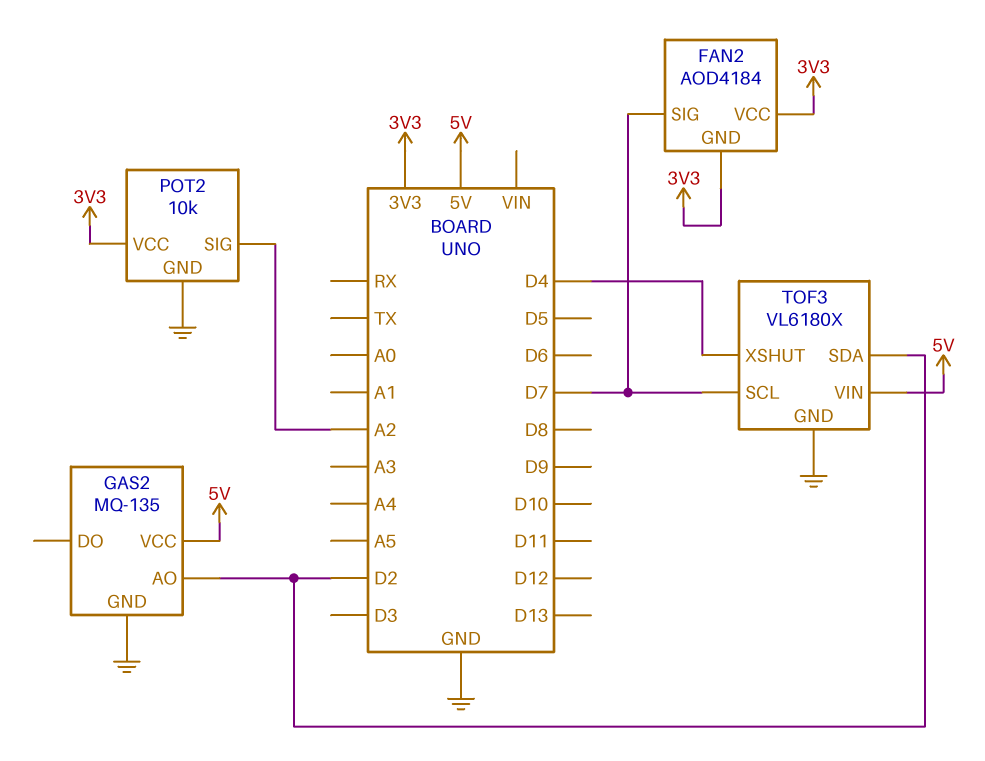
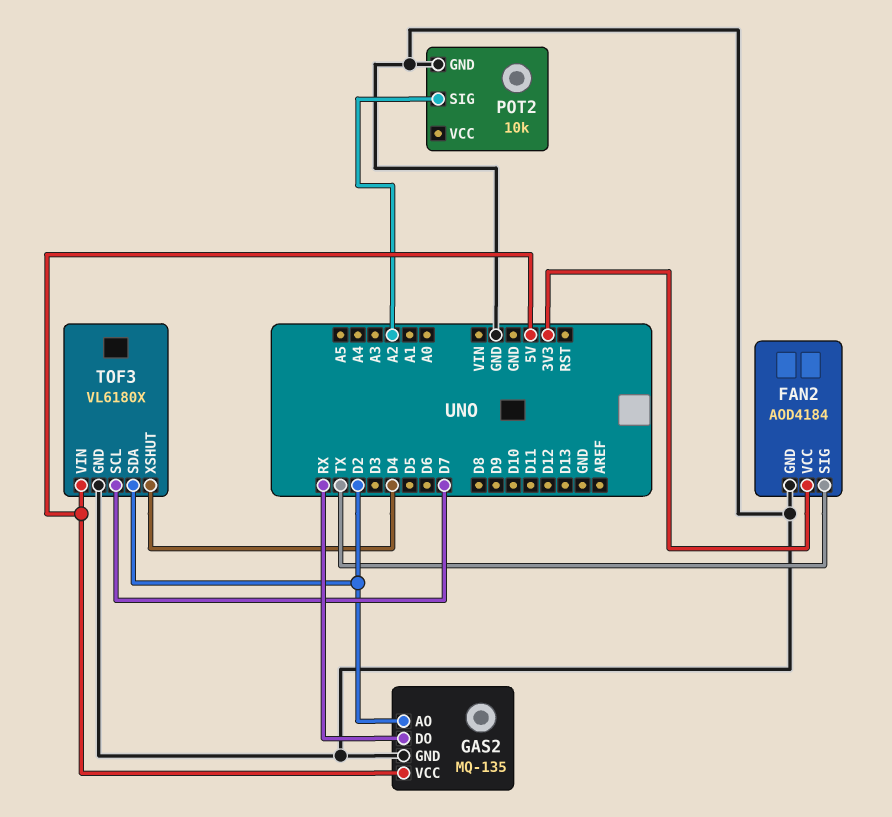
FAN2 pin GND: 3V3 -> GND
FAN2 pin SIG: D7 -> TX
GAS2 pin DO: none -> RX
POT2 pin VCC: 3V3 -> none

